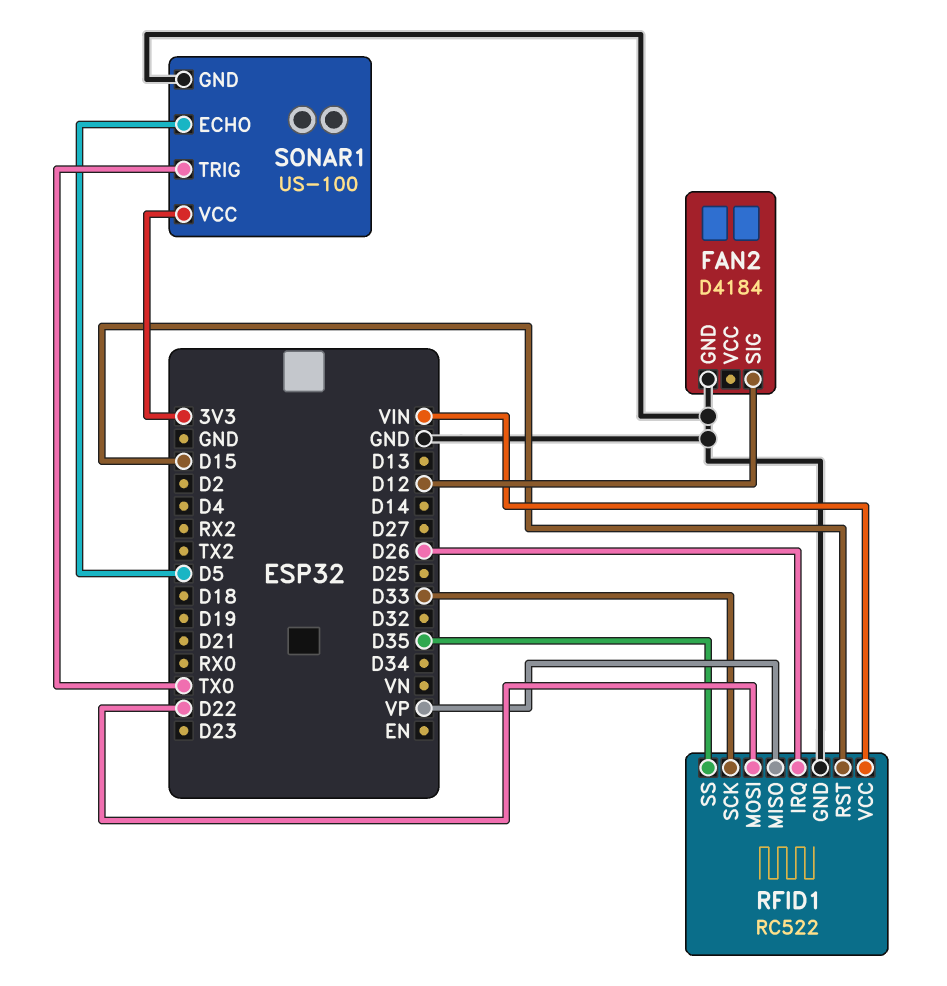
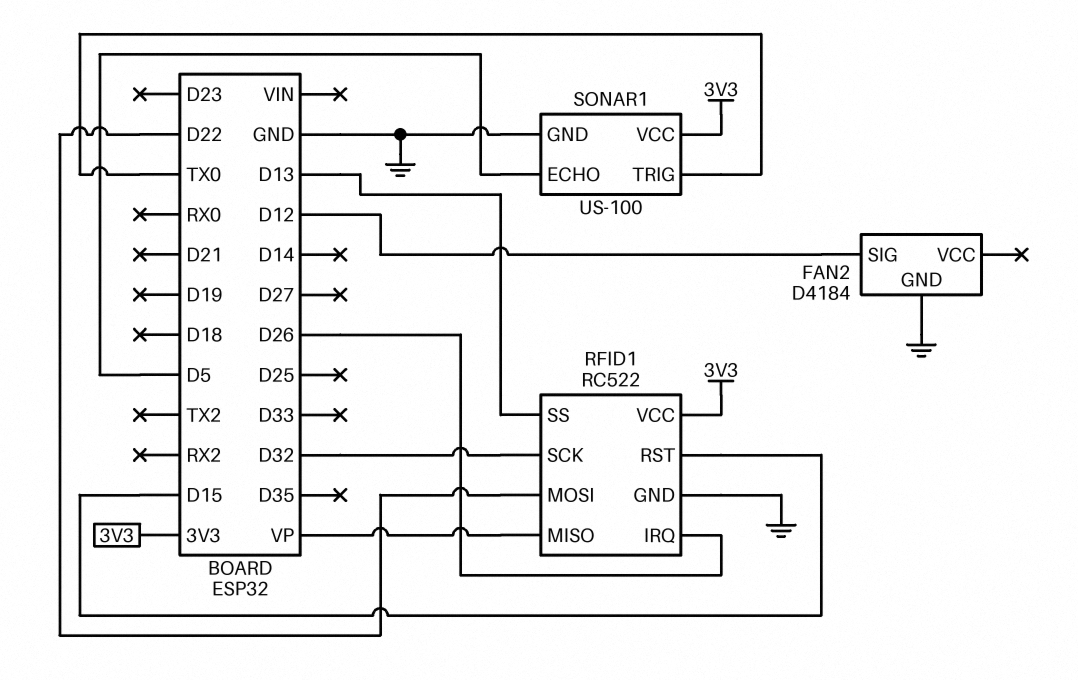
RFID1 pin SCK: D33 -> D32
RFID1 pin SS: D35 -> D13
RFID1 pin VCC: VIN -> 3V3

